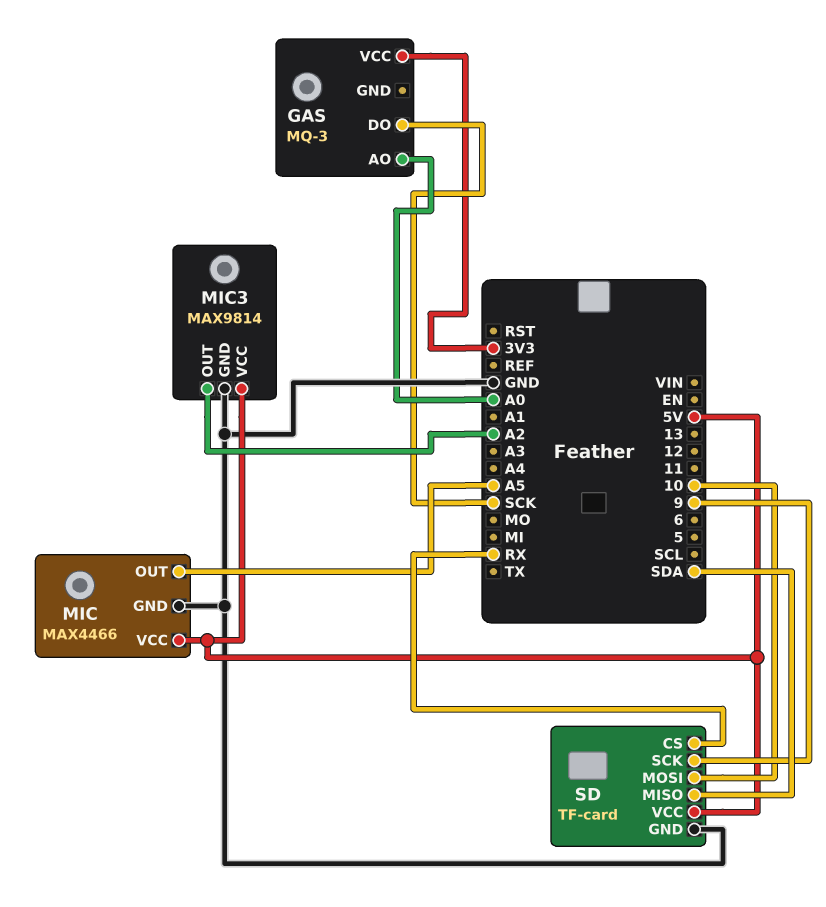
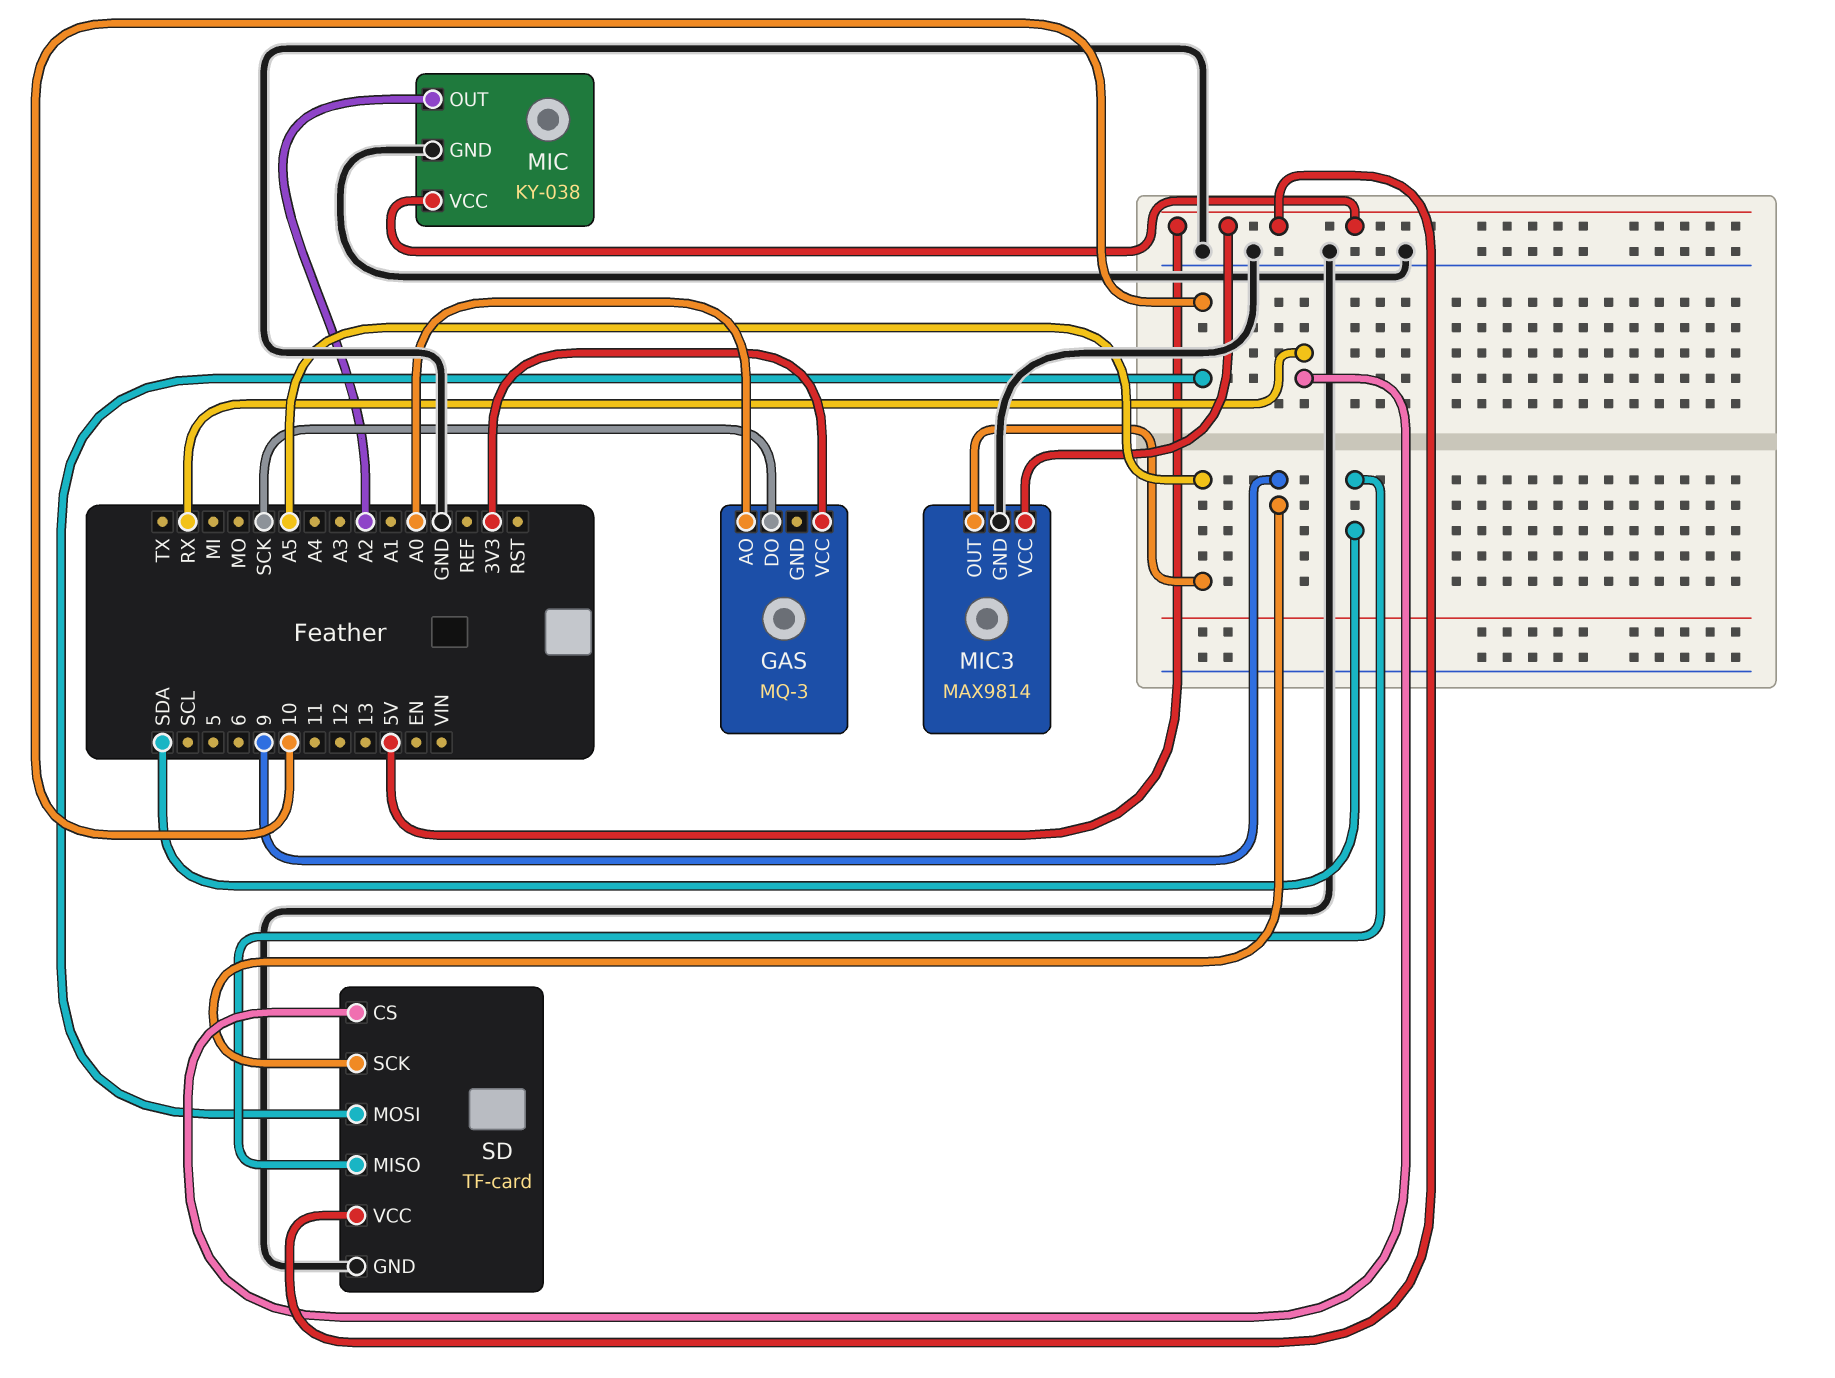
MIC: MAX4466 -> KY-038
MIC pin OUT: A5 -> A2
MIC3 pin OUT: A2 -> A5

